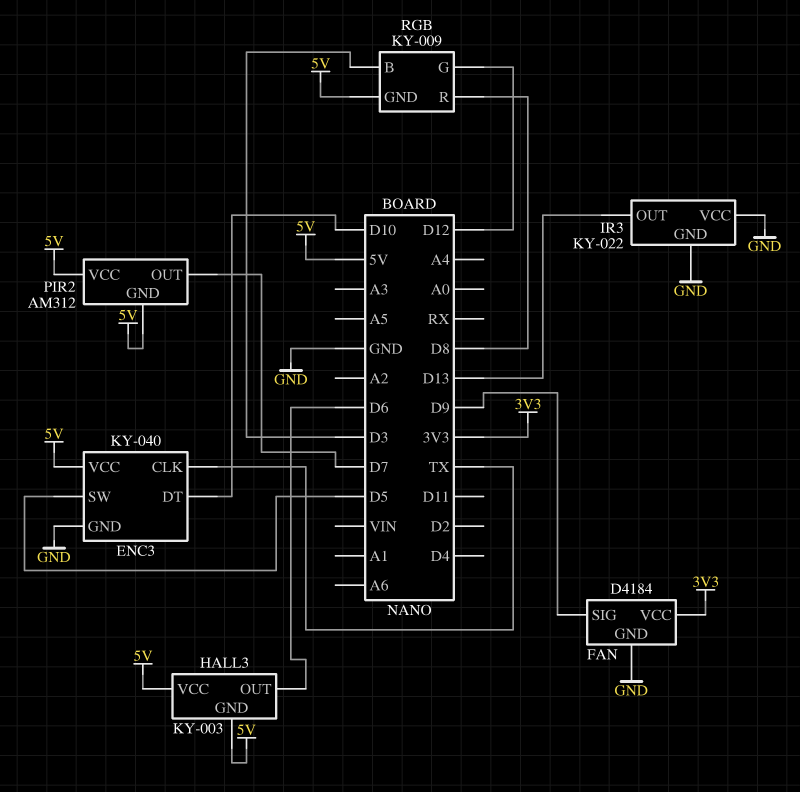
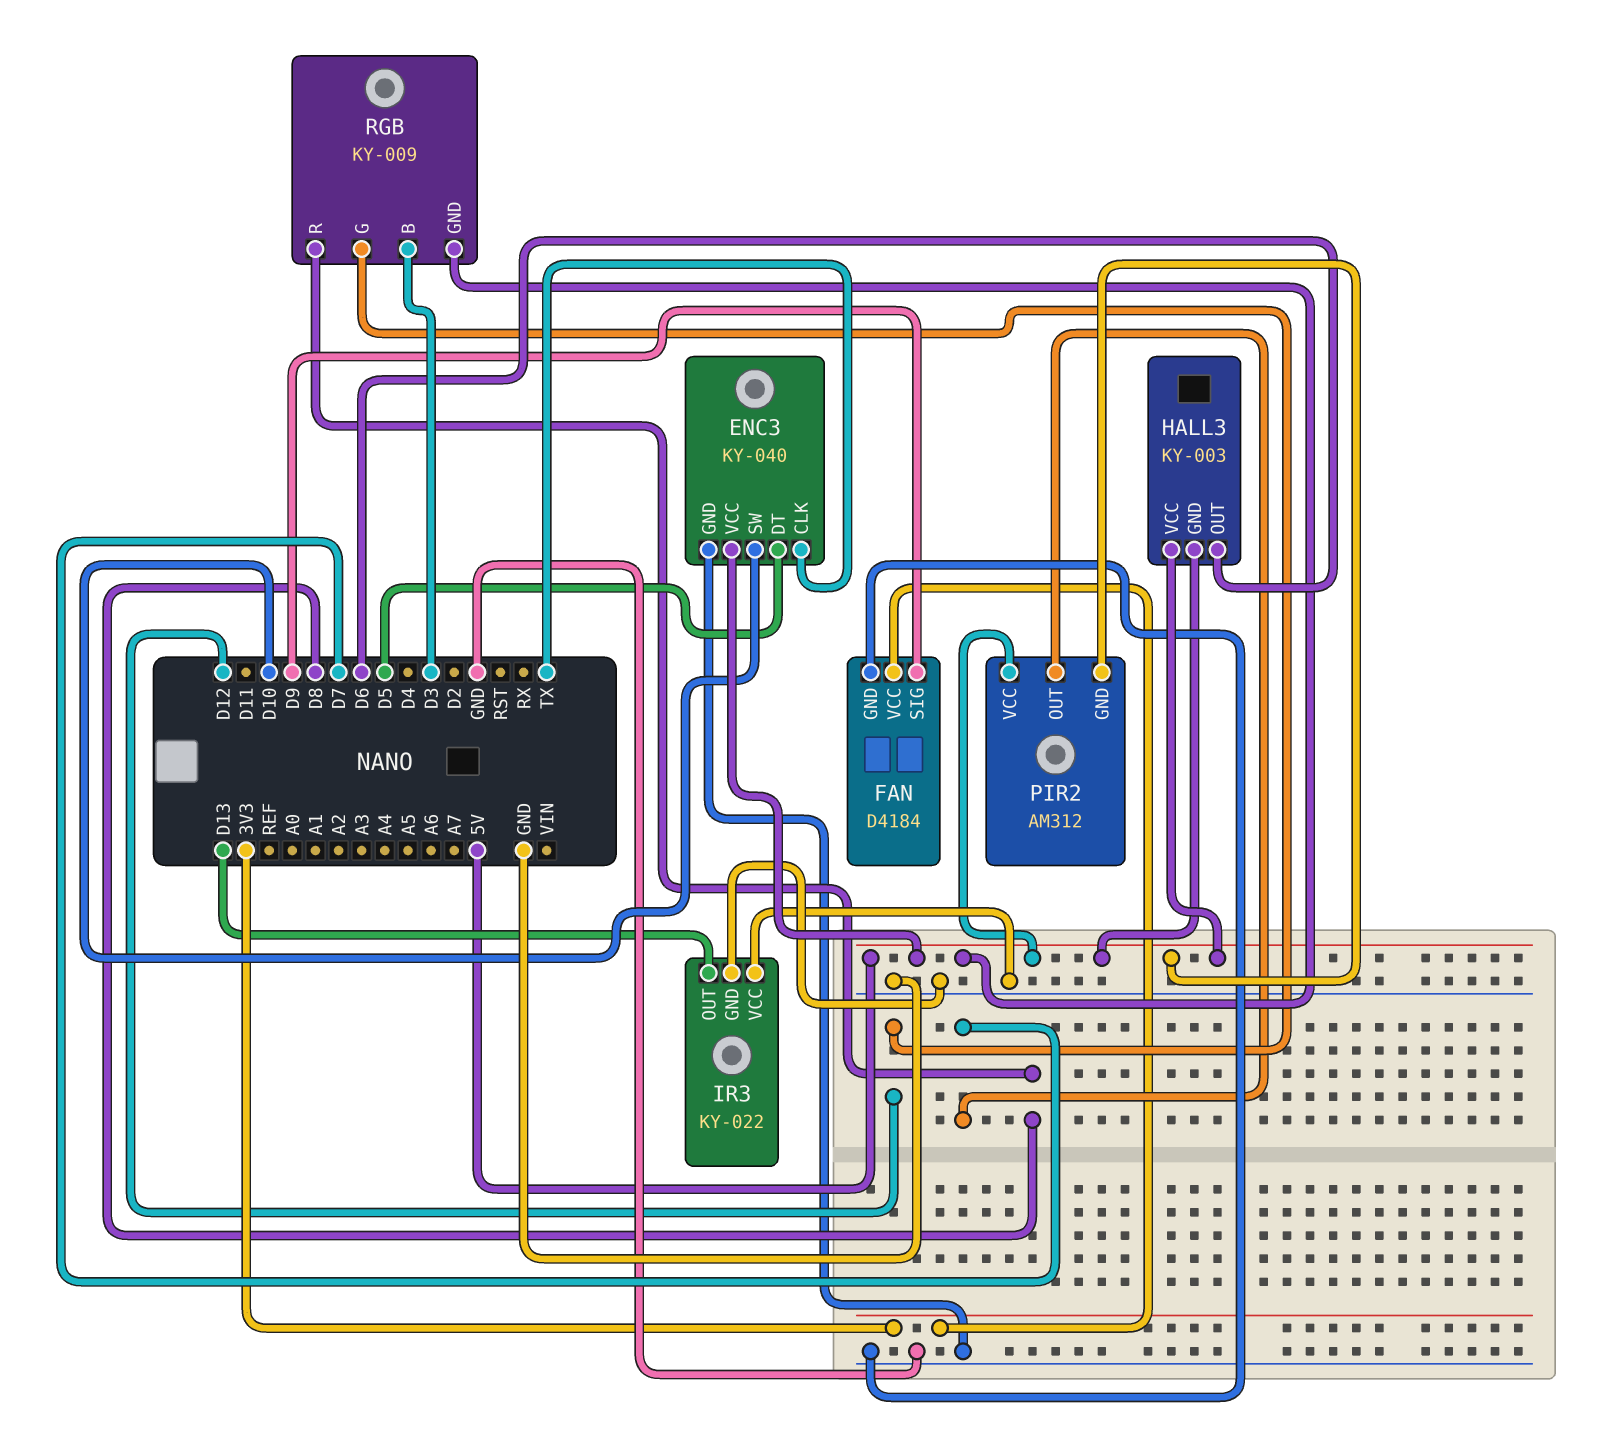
ENC3 pin DT: D10 -> D5
ENC3 pin SW: D5 -> D10

